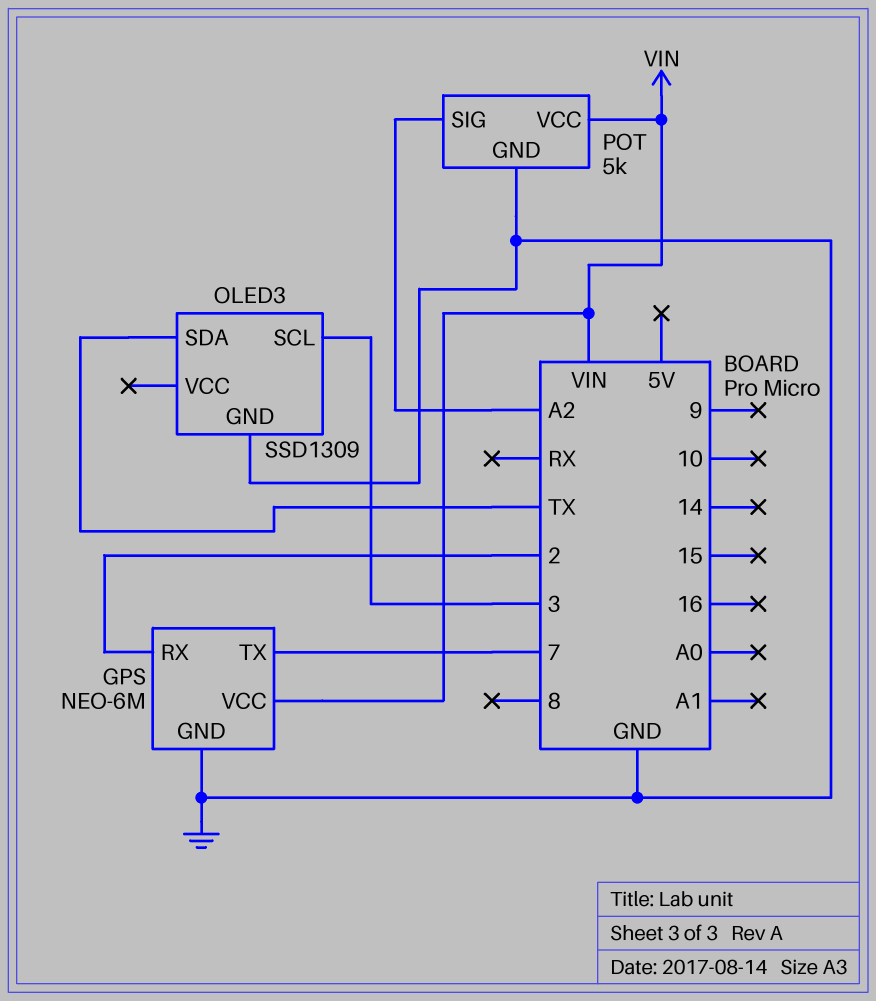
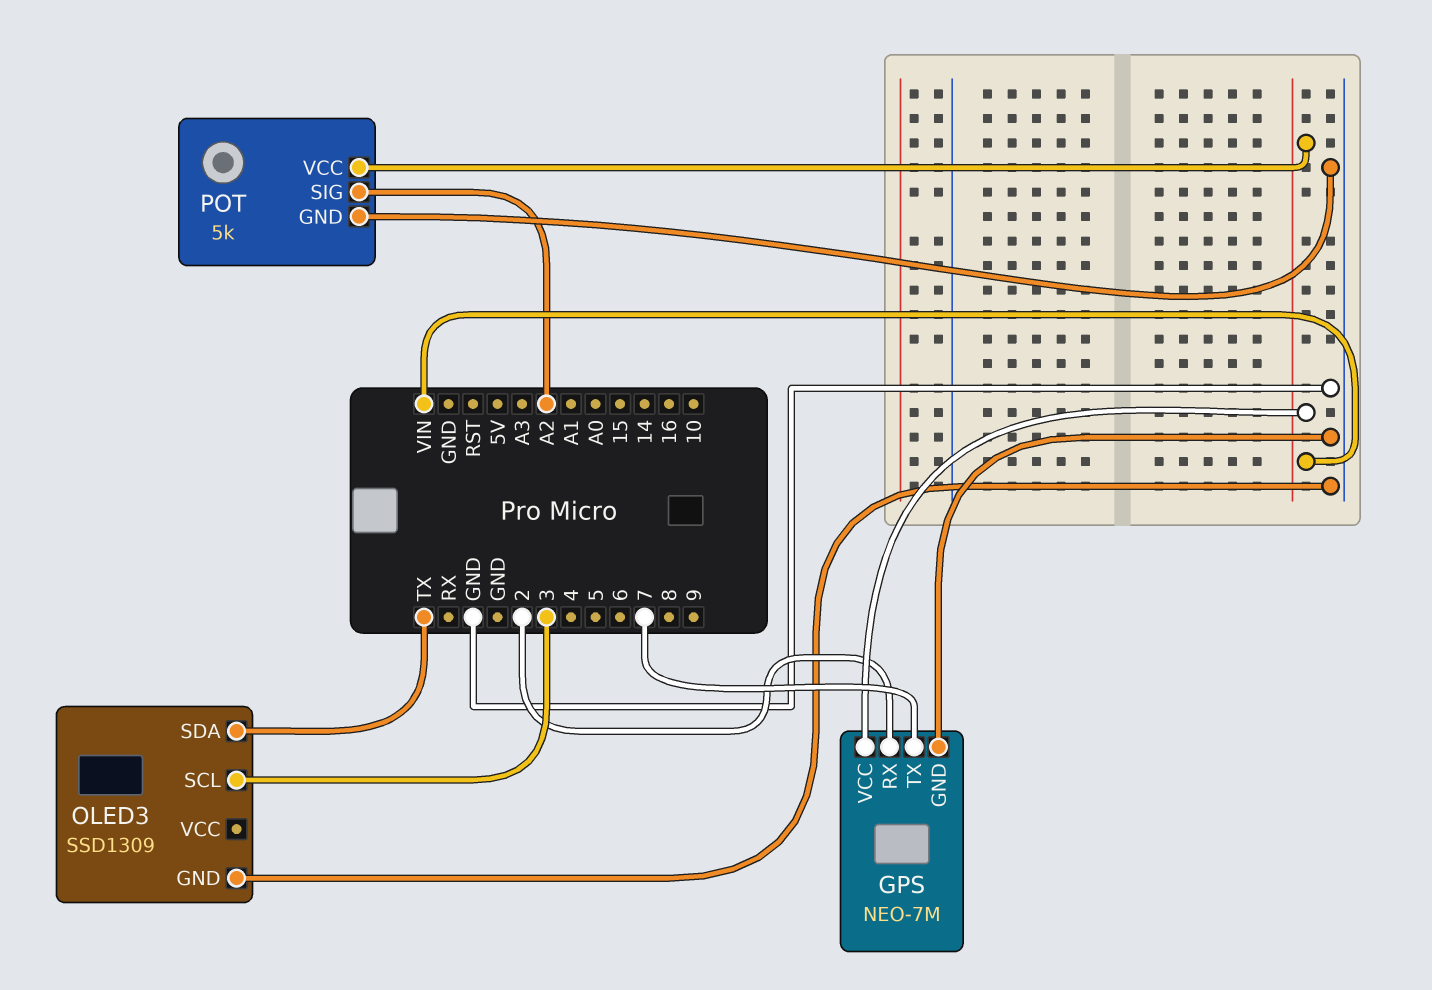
GPS: NEO-6M -> NEO-7M

